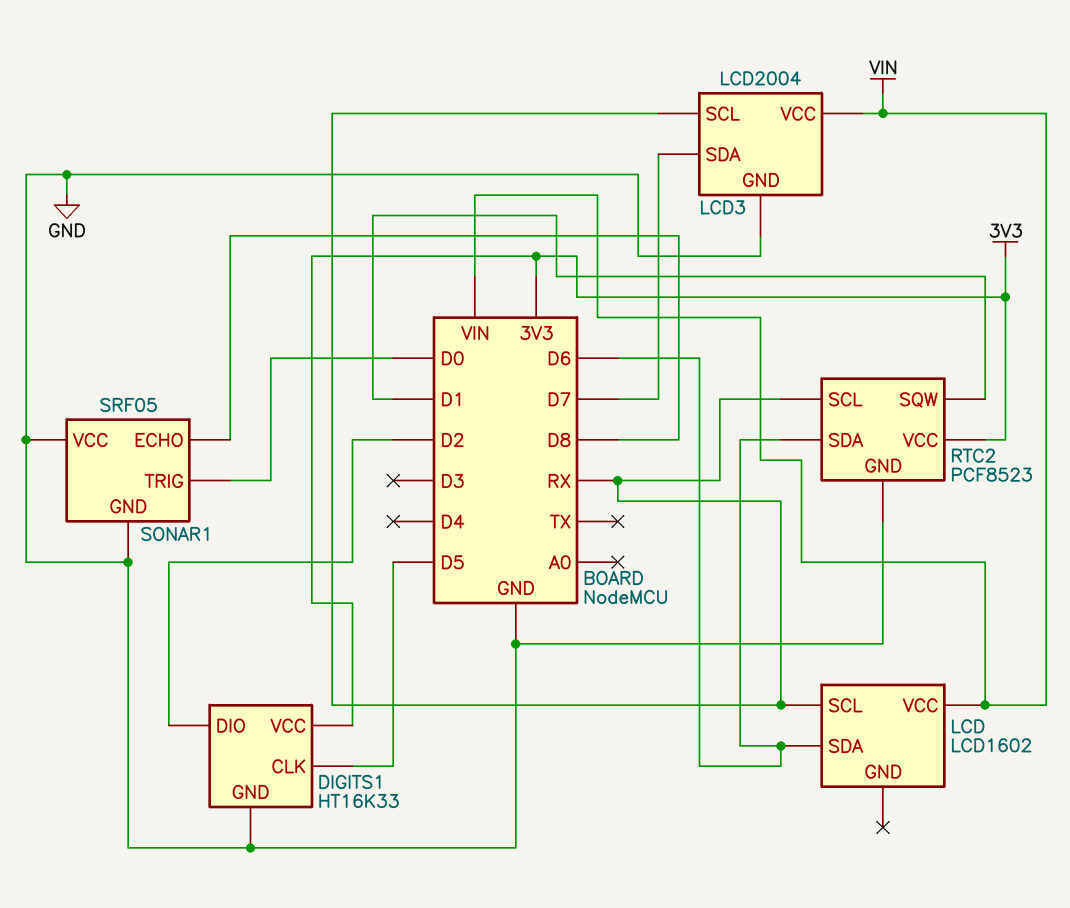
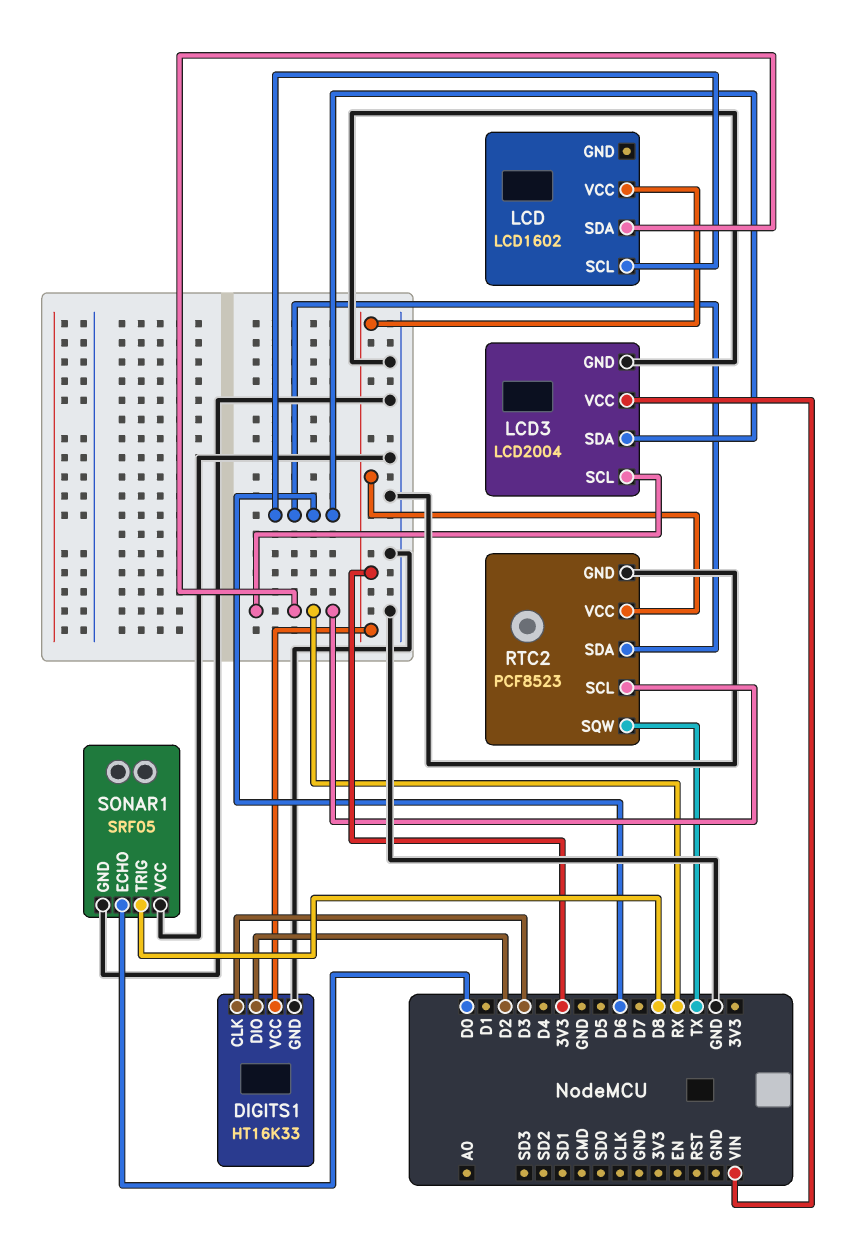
DIGITS1 pin CLK: D5 -> D3
LCD pin SCL: RX -> D6
LCD pin SDA: D6 -> RX
LCD pin VCC: VIN -> 3V3
LCD3 pin SDA: D7 -> D6
RTC2 pin SQW: D1 -> TX
SONAR1 pin ECHO: D8 -> D0
SONAR1 pin TRIG: D0 -> D8

